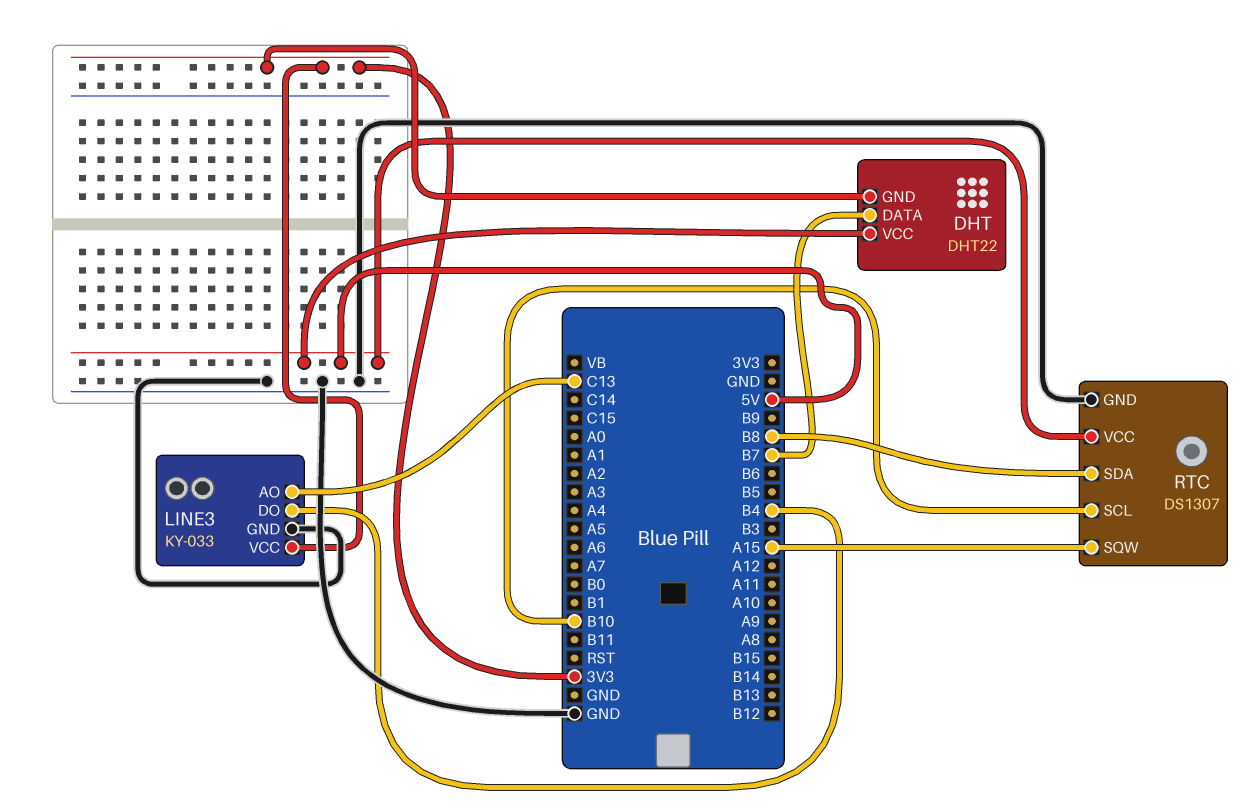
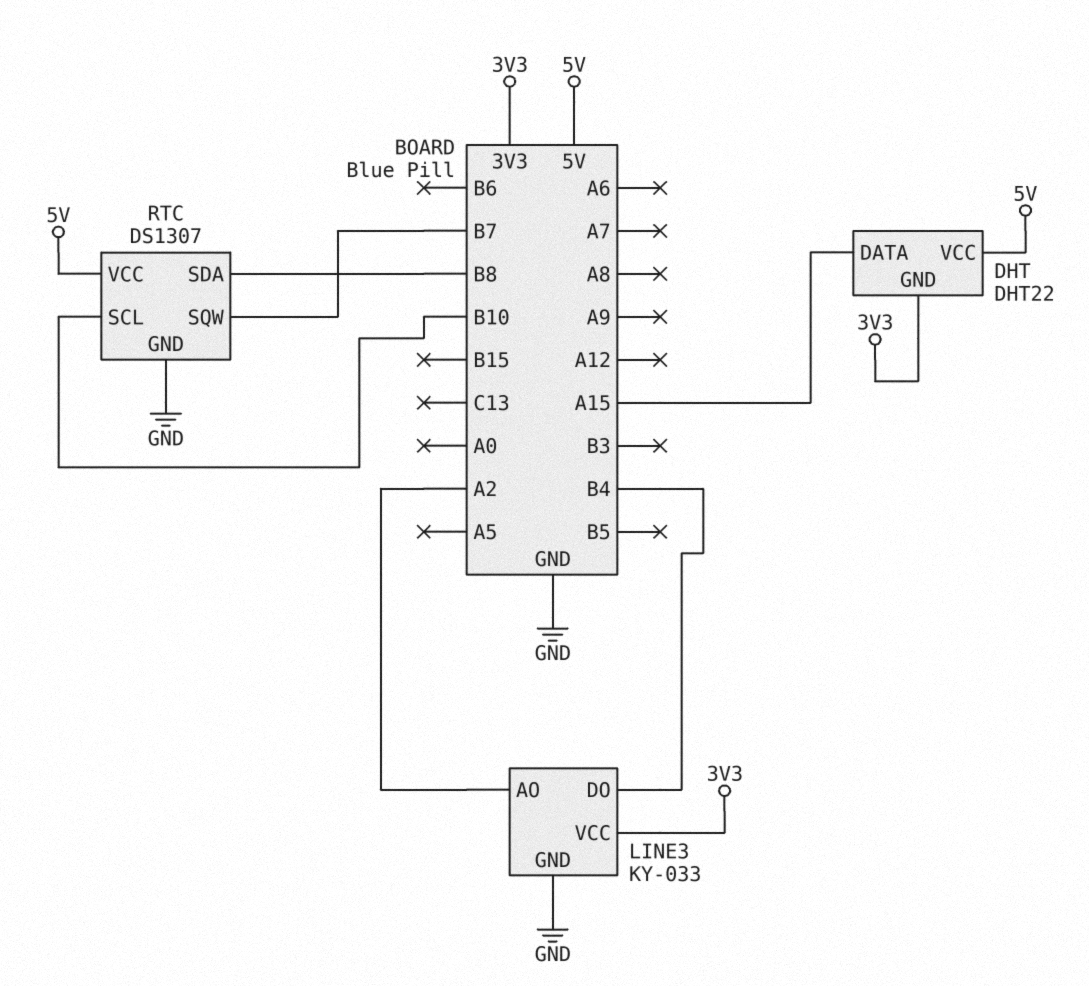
DHT pin DATA: B7 -> A15
LINE3 pin AO: C13 -> A2
RTC pin SQW: A15 -> B7

